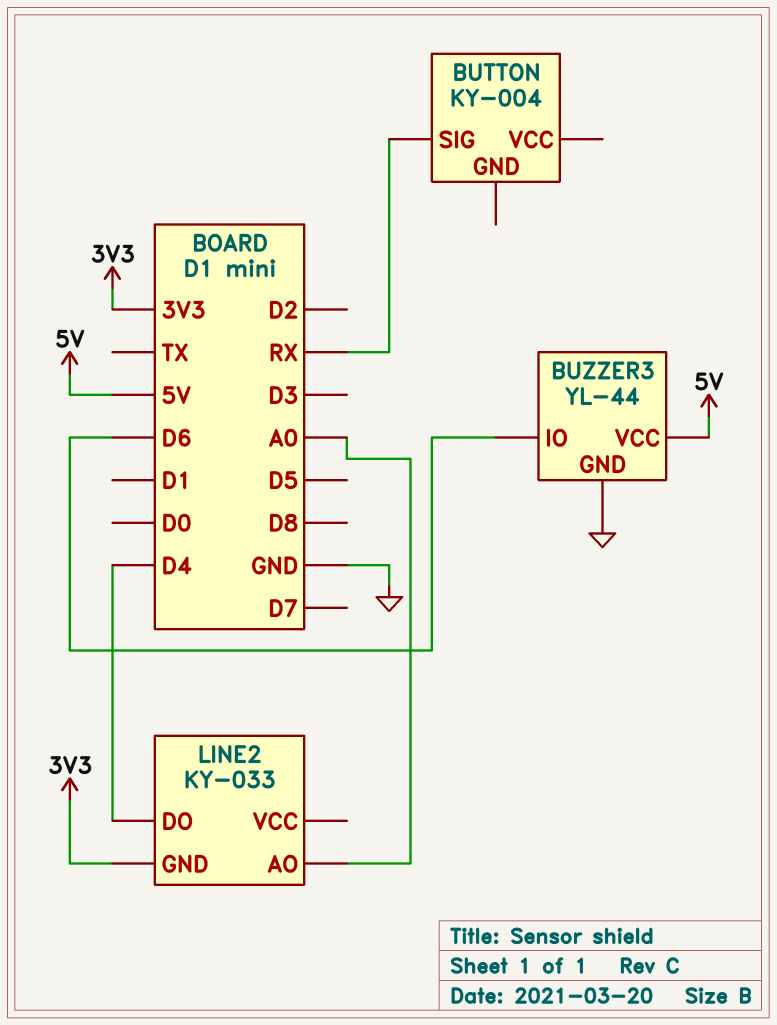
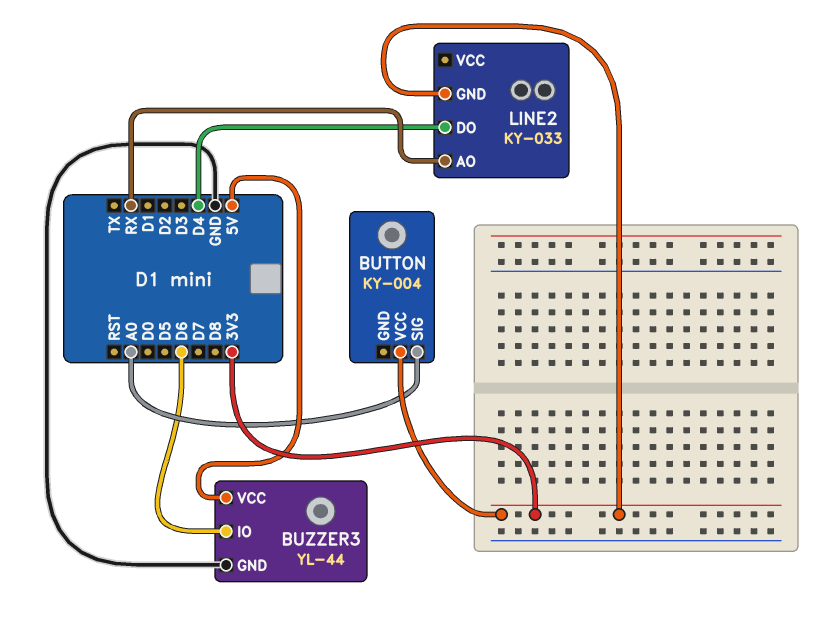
BUTTON pin SIG: RX -> A0
BUTTON pin VCC: none -> 3V3
LINE2 pin AO: A0 -> RX

